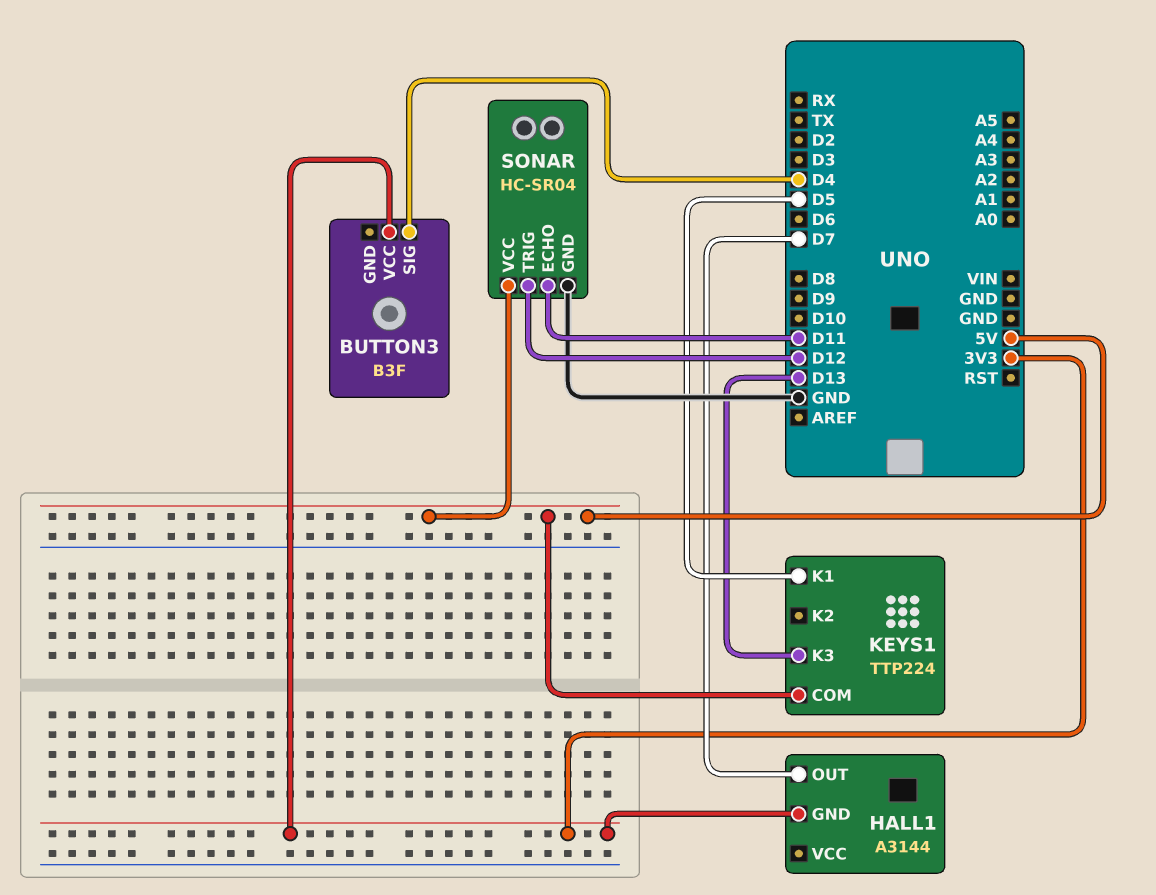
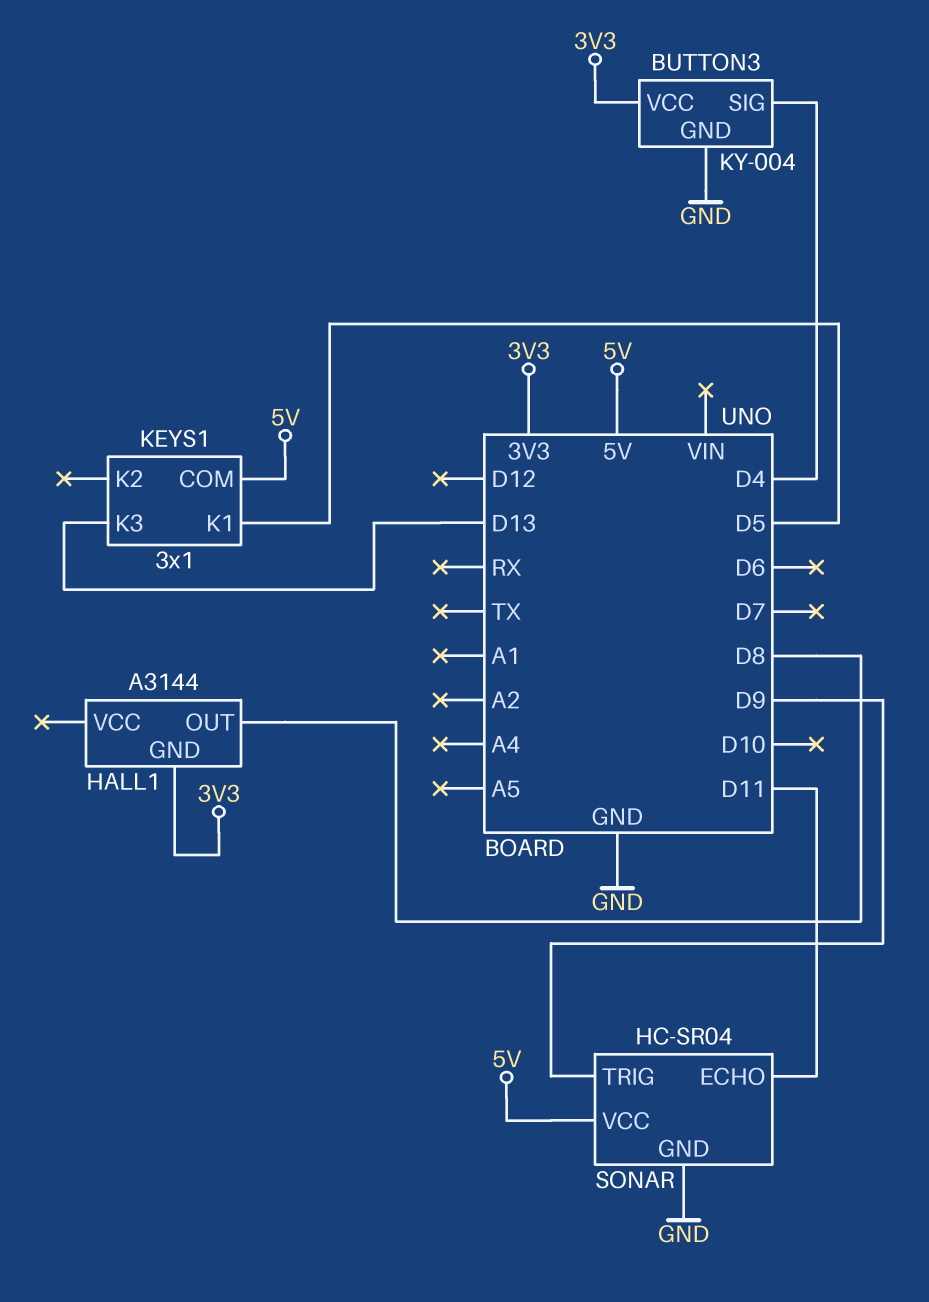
BUTTON3: B3F -> KY-004
BUTTON3 pin GND: none -> GND
HALL1 pin OUT: D7 -> D8
KEYS1: TTP224 -> 3x1
SONAR pin TRIG: D12 -> D9

